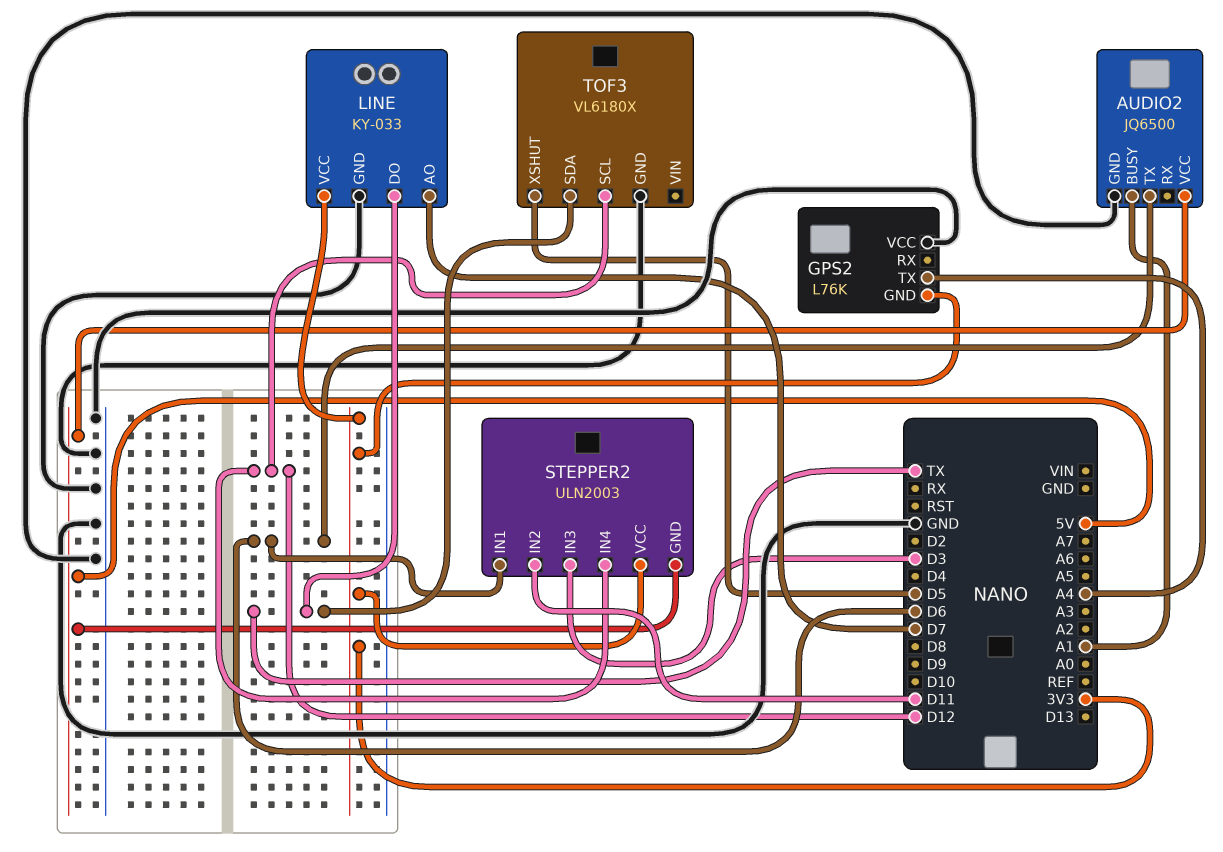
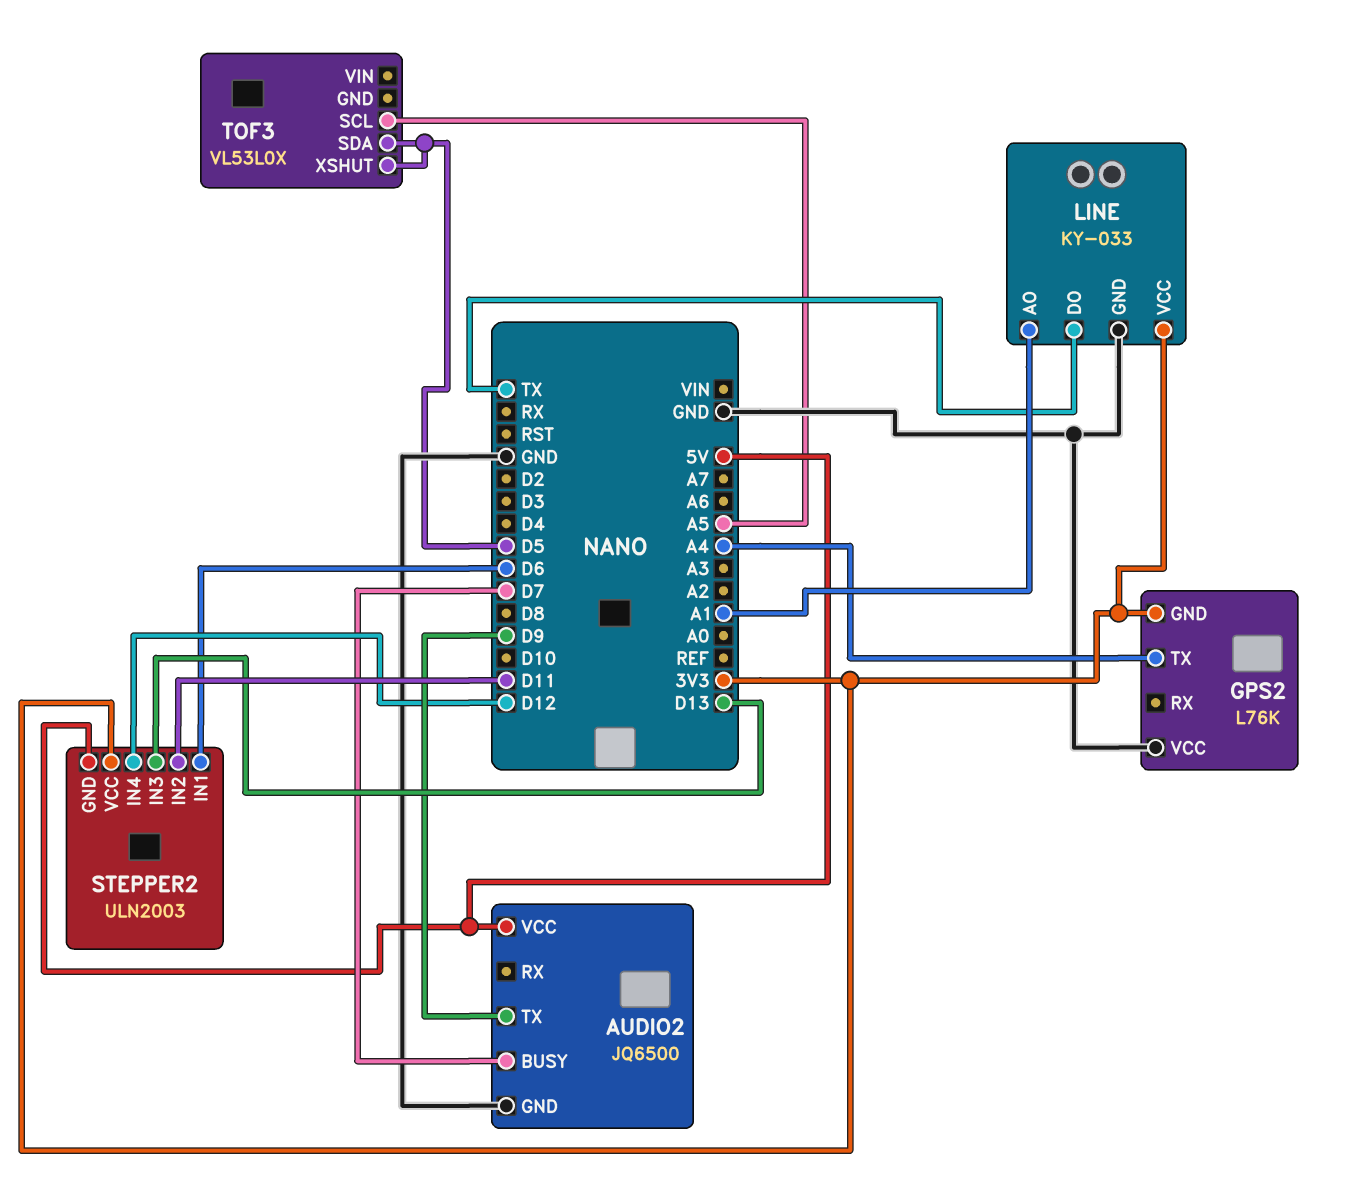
AUDIO2 pin BUSY: A1 -> D7
AUDIO2 pin TX: D6 -> D9
LINE pin AO: D7 -> A1
STEPPER2 pin IN3: D3 -> D13
TOF3: VL6180X -> VL53L0X
TOF3 pin GND: GND -> none
TOF3 pin SCL: D12 -> A5
TOF3 pin SDA: TX -> D5

